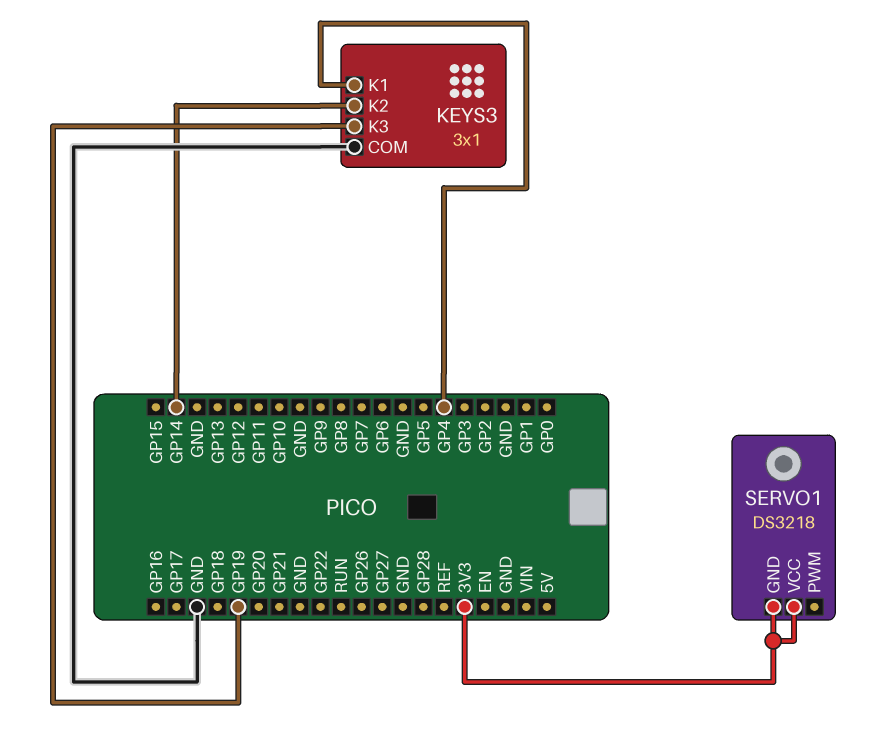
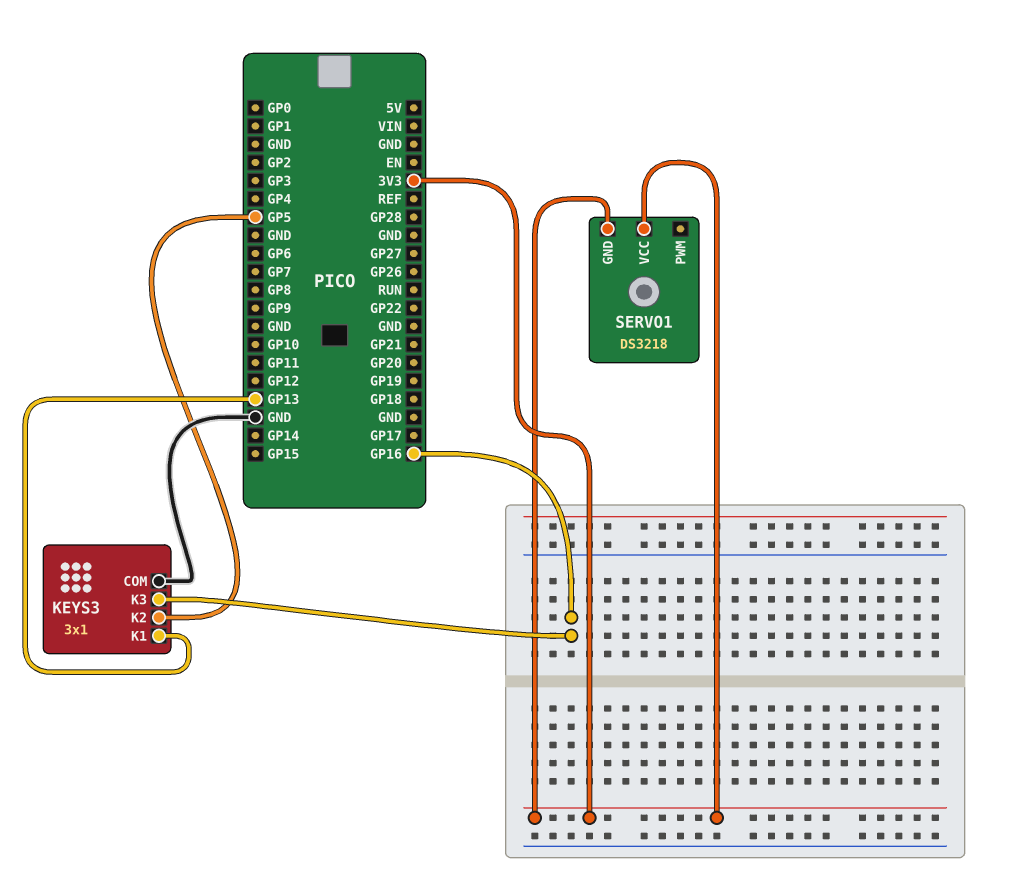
KEYS3 pin K1: GP4 -> GP13
KEYS3 pin K2: GP14 -> GP5
KEYS3 pin K3: GP19 -> GP16

